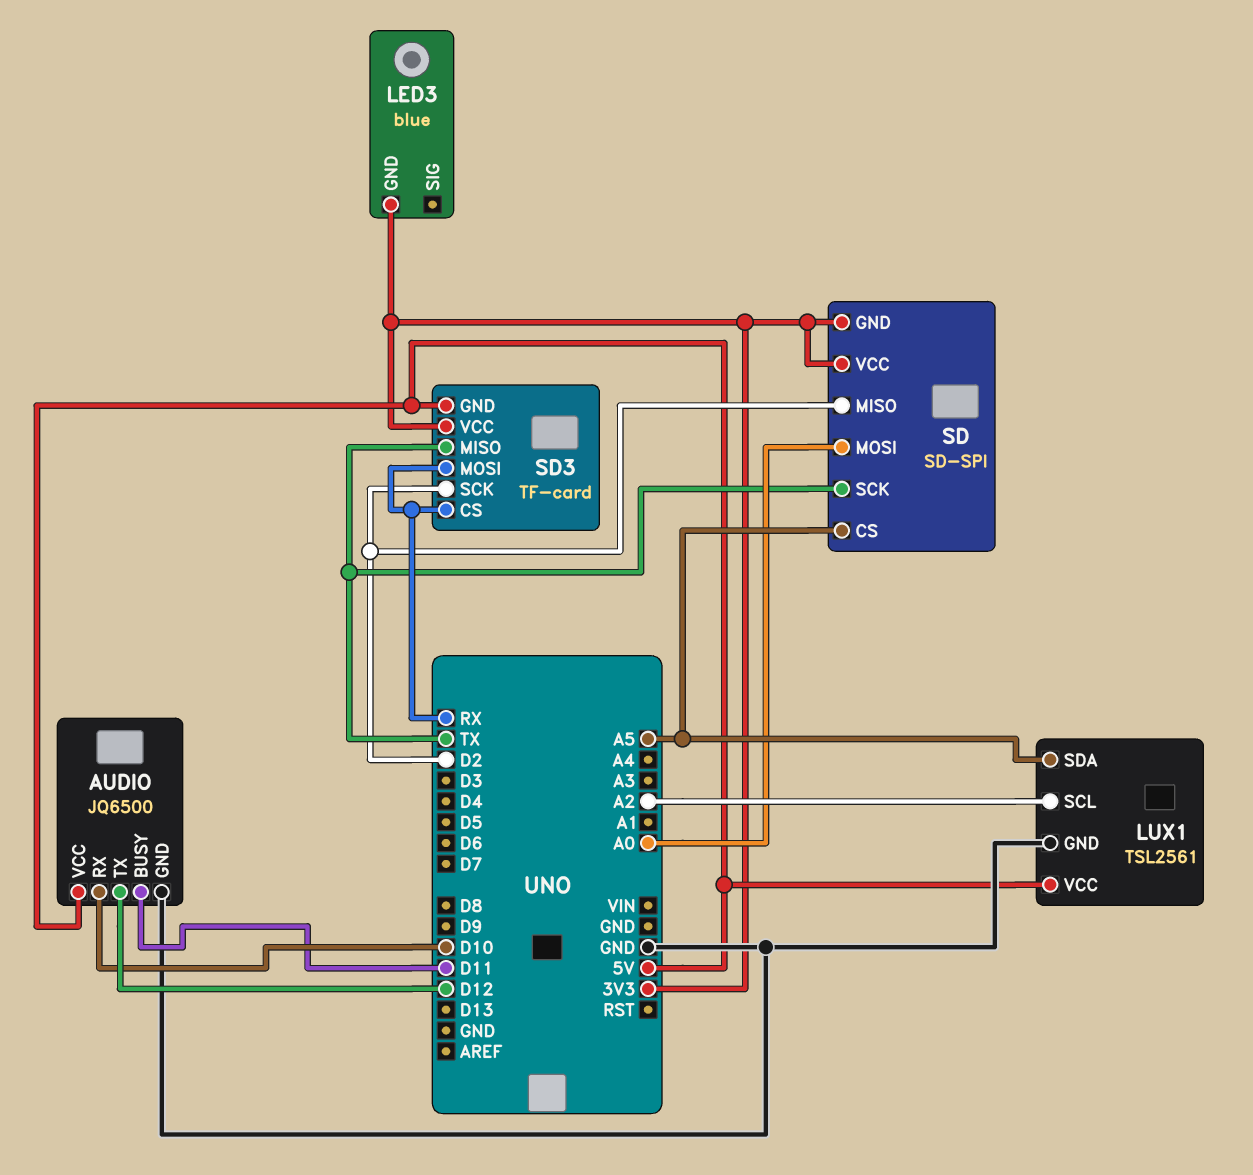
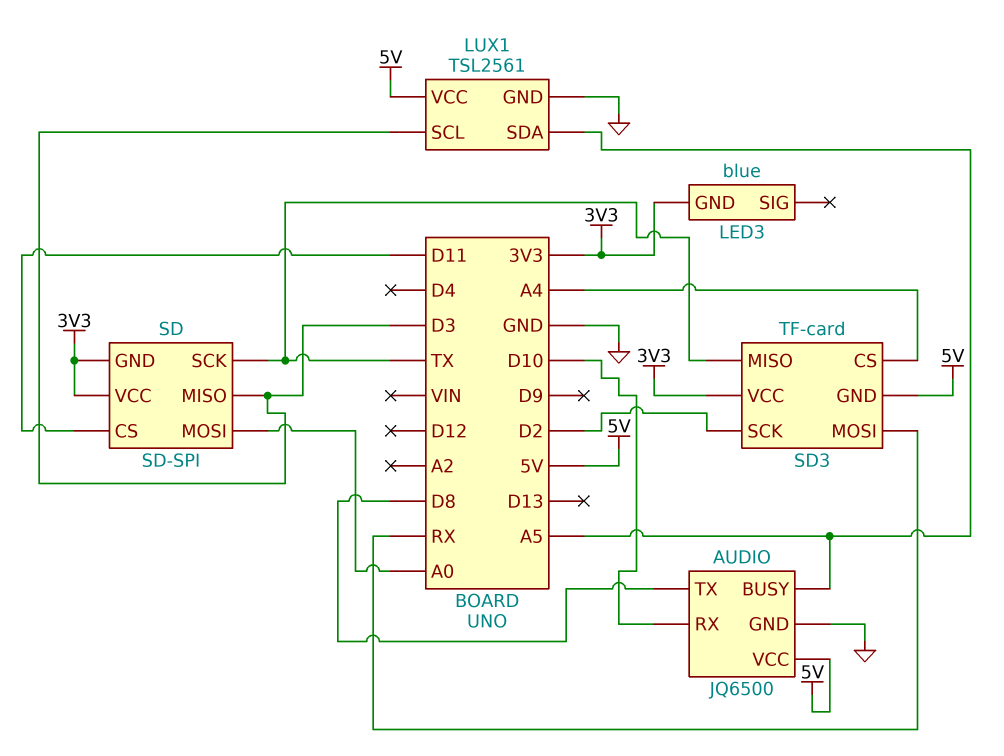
AUDIO pin BUSY: D11 -> A5
AUDIO pin TX: D12 -> D8
LUX1 pin SCL: A2 -> D3
SD pin CS: A5 -> D11
SD pin MISO: D2 -> D3
SD3 pin CS: RX -> A4

